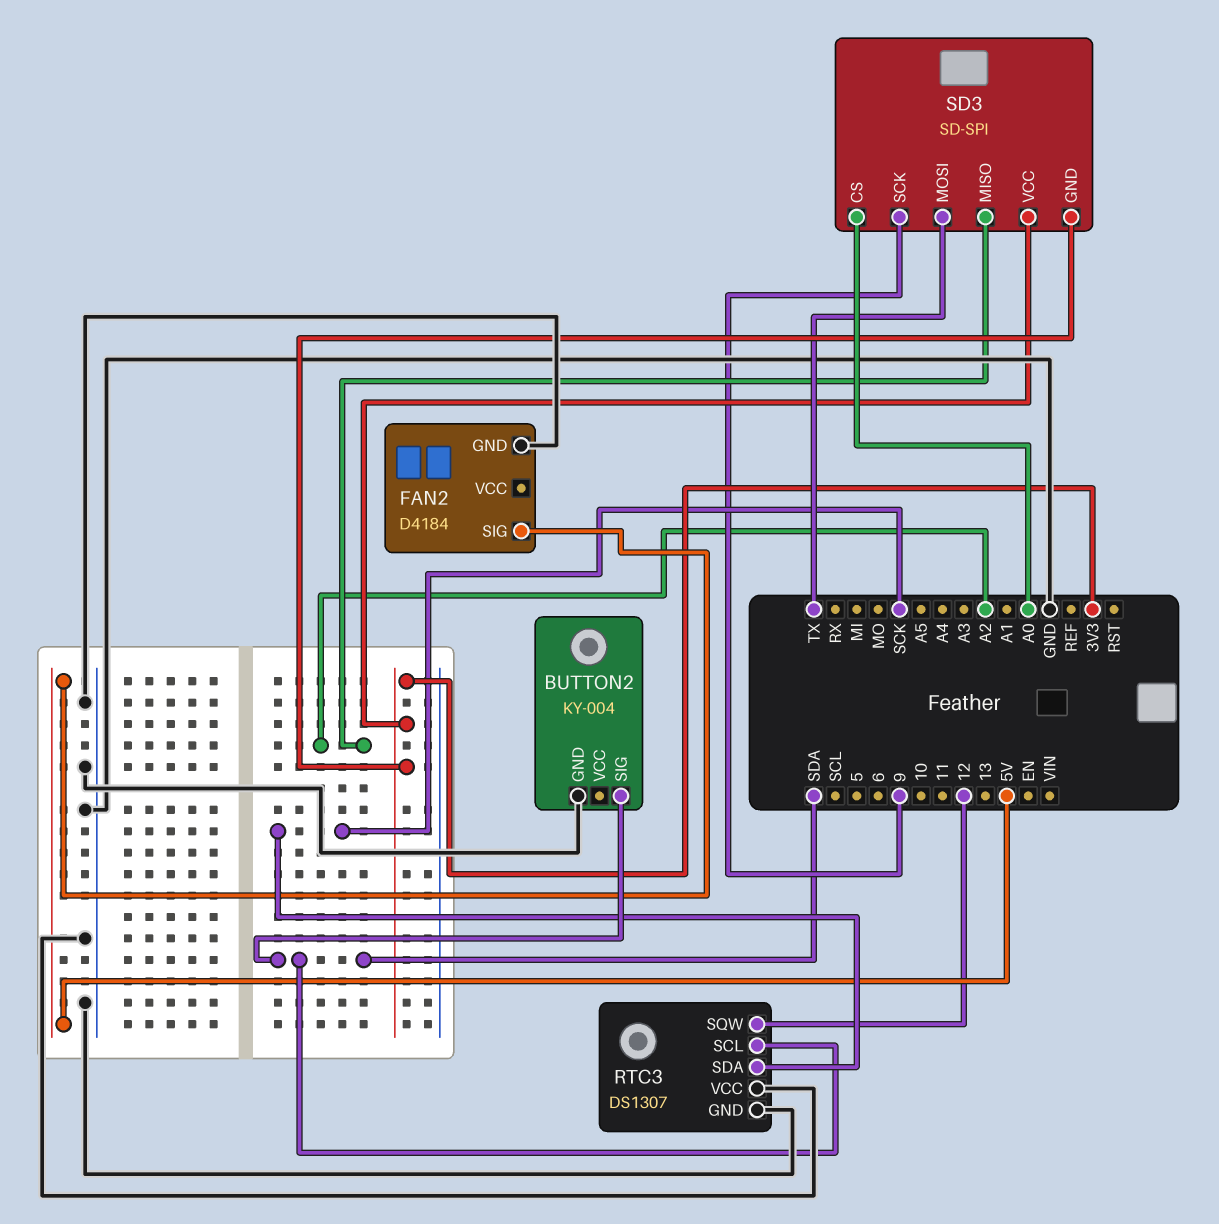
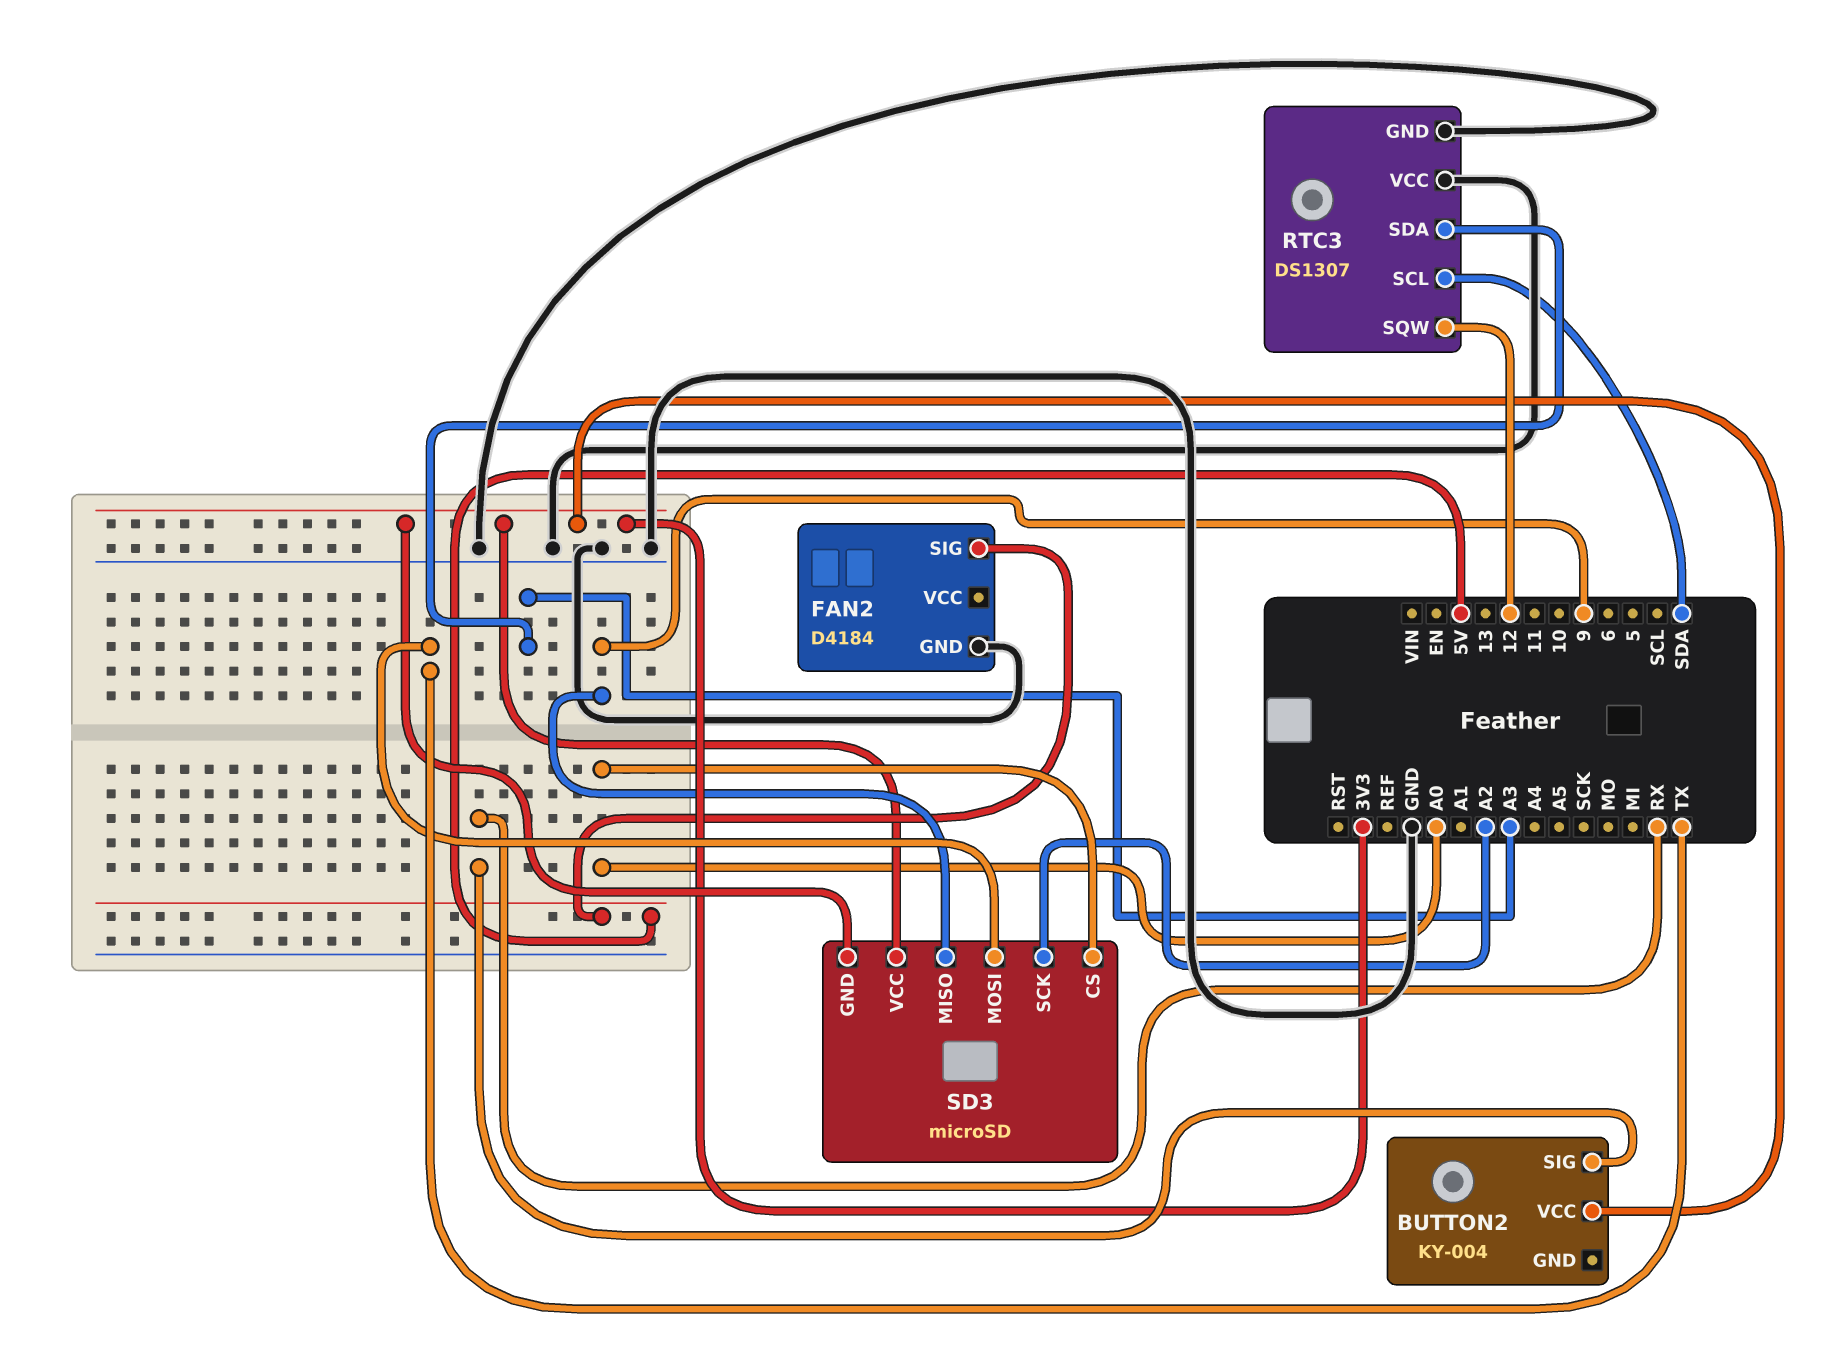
BUTTON2 pin GND: GND -> none
BUTTON2 pin SIG: SDA -> RX
BUTTON2 pin VCC: none -> 3V3
RTC3 pin SDA: SCK -> A3
SD3: SD-SPI -> microSD
SD3 pin MISO: A2 -> 9
SD3 pin SCK: 9 -> A2

